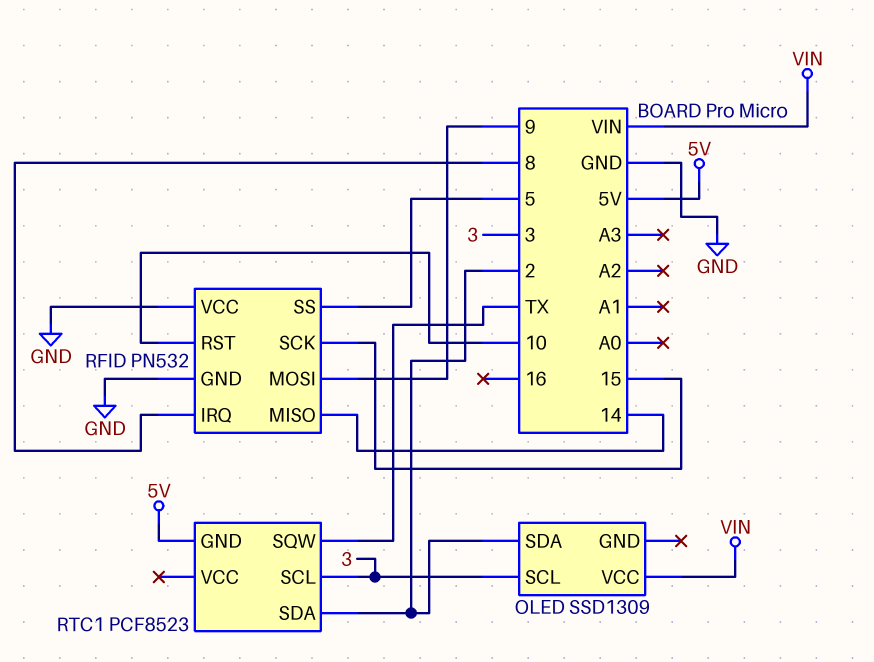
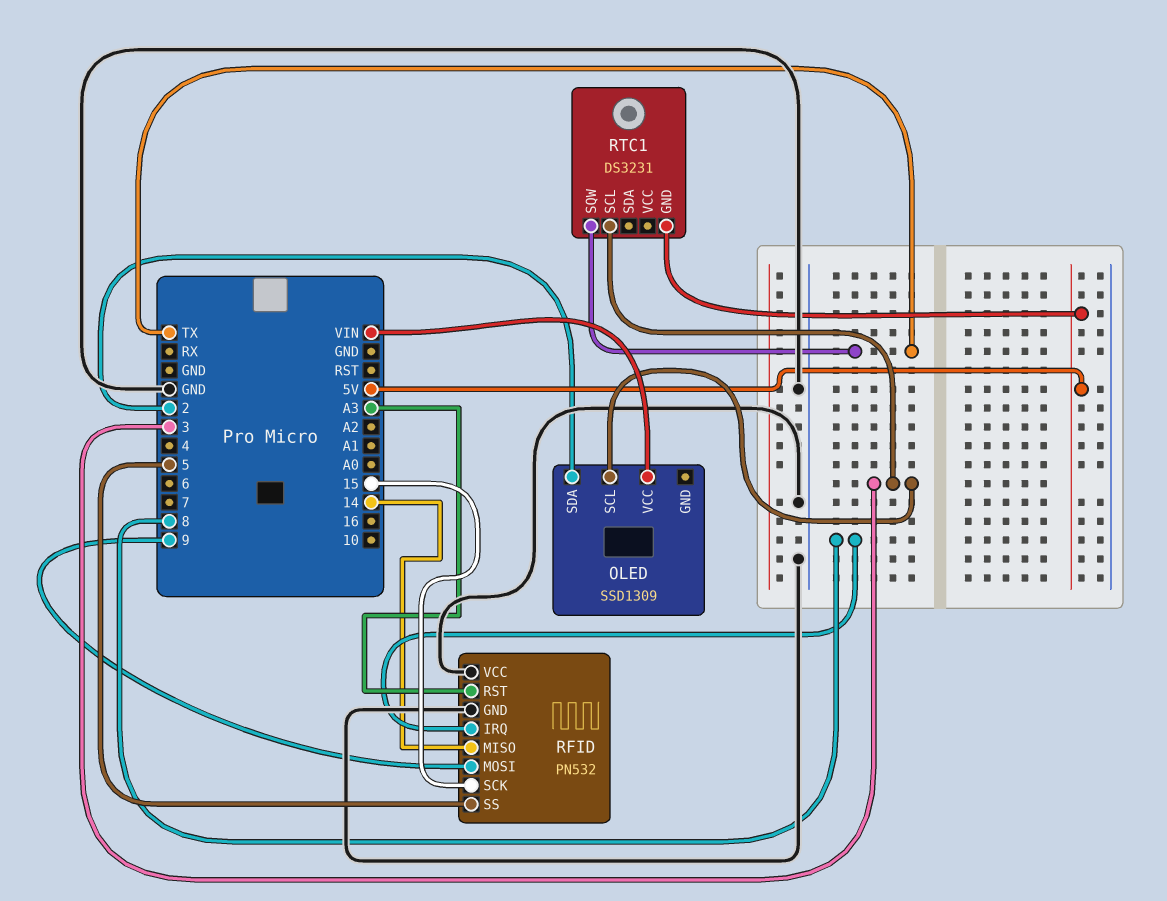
RFID pin RST: 10 -> A3
RTC1: PCF8523 -> DS3231
RTC1 pin SDA: 2 -> none

